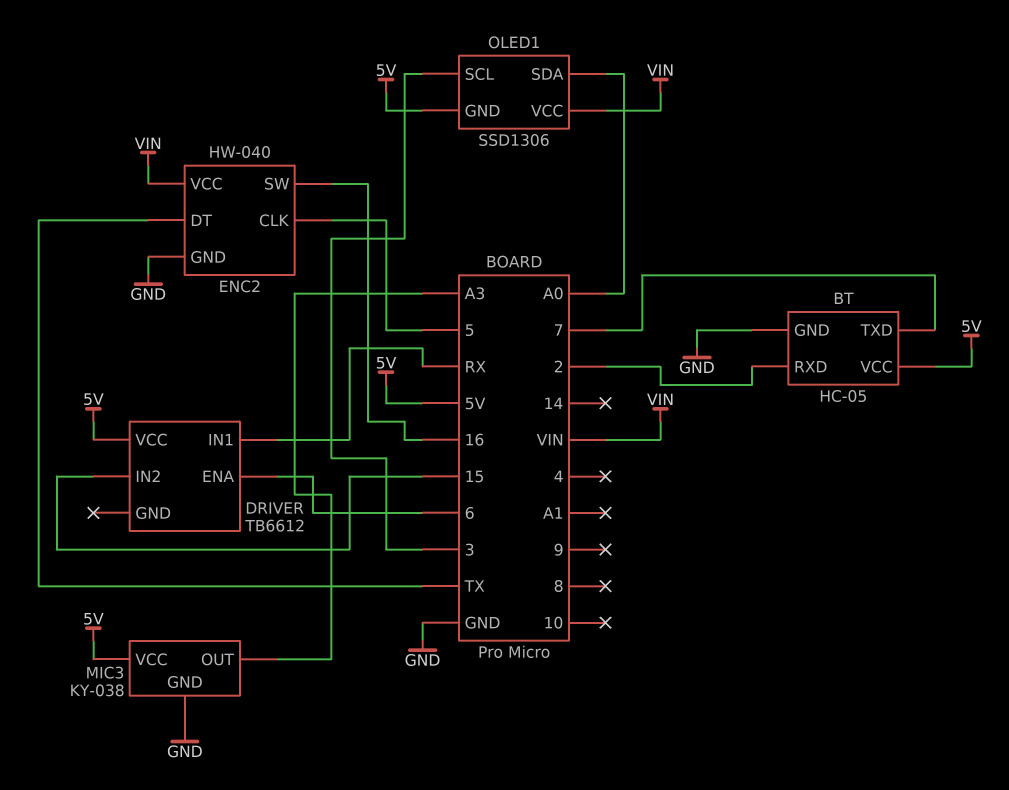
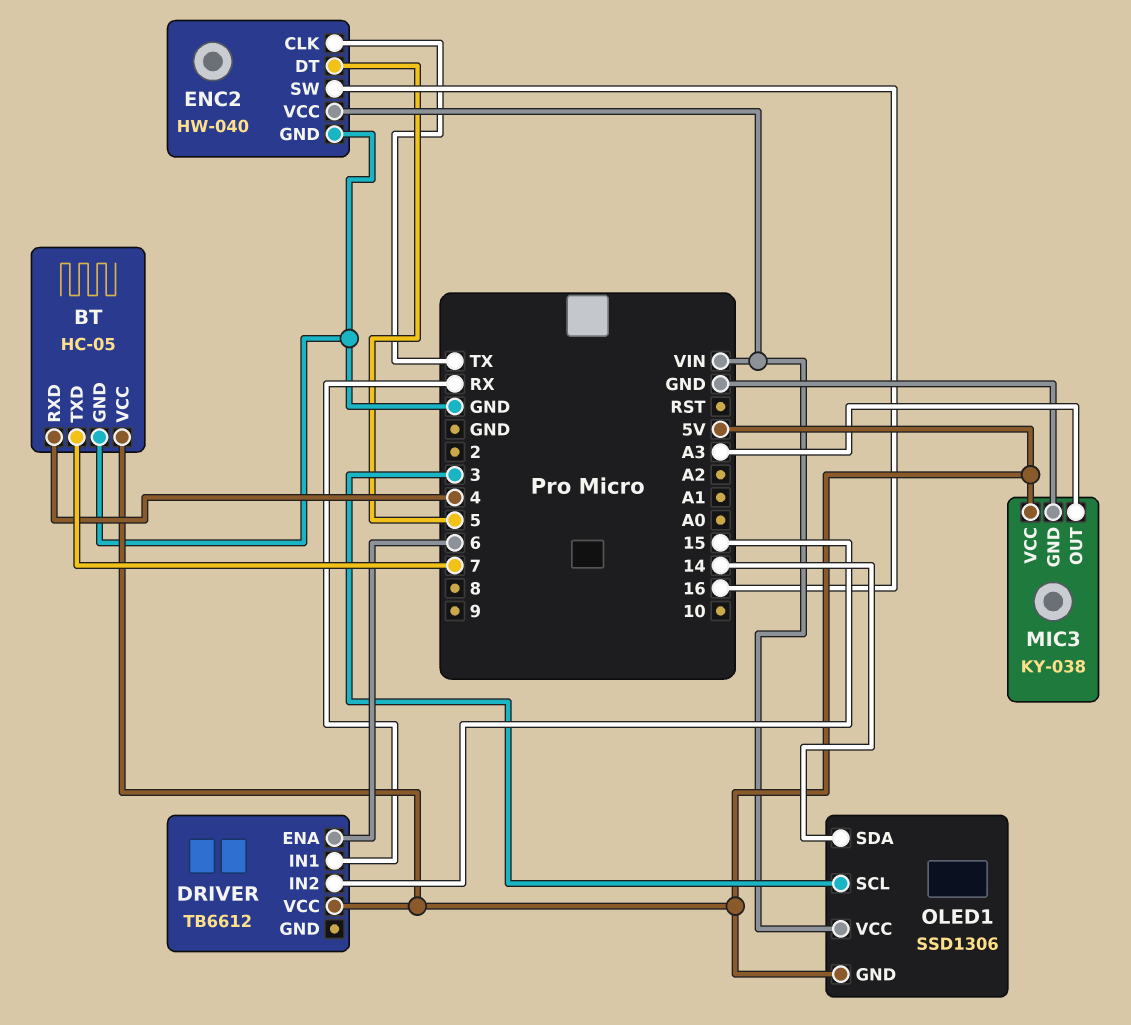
BT pin RXD: 2 -> 4
ENC2 pin CLK: 5 -> TX
ENC2 pin DT: TX -> 5
OLED1 pin SDA: A0 -> 14

